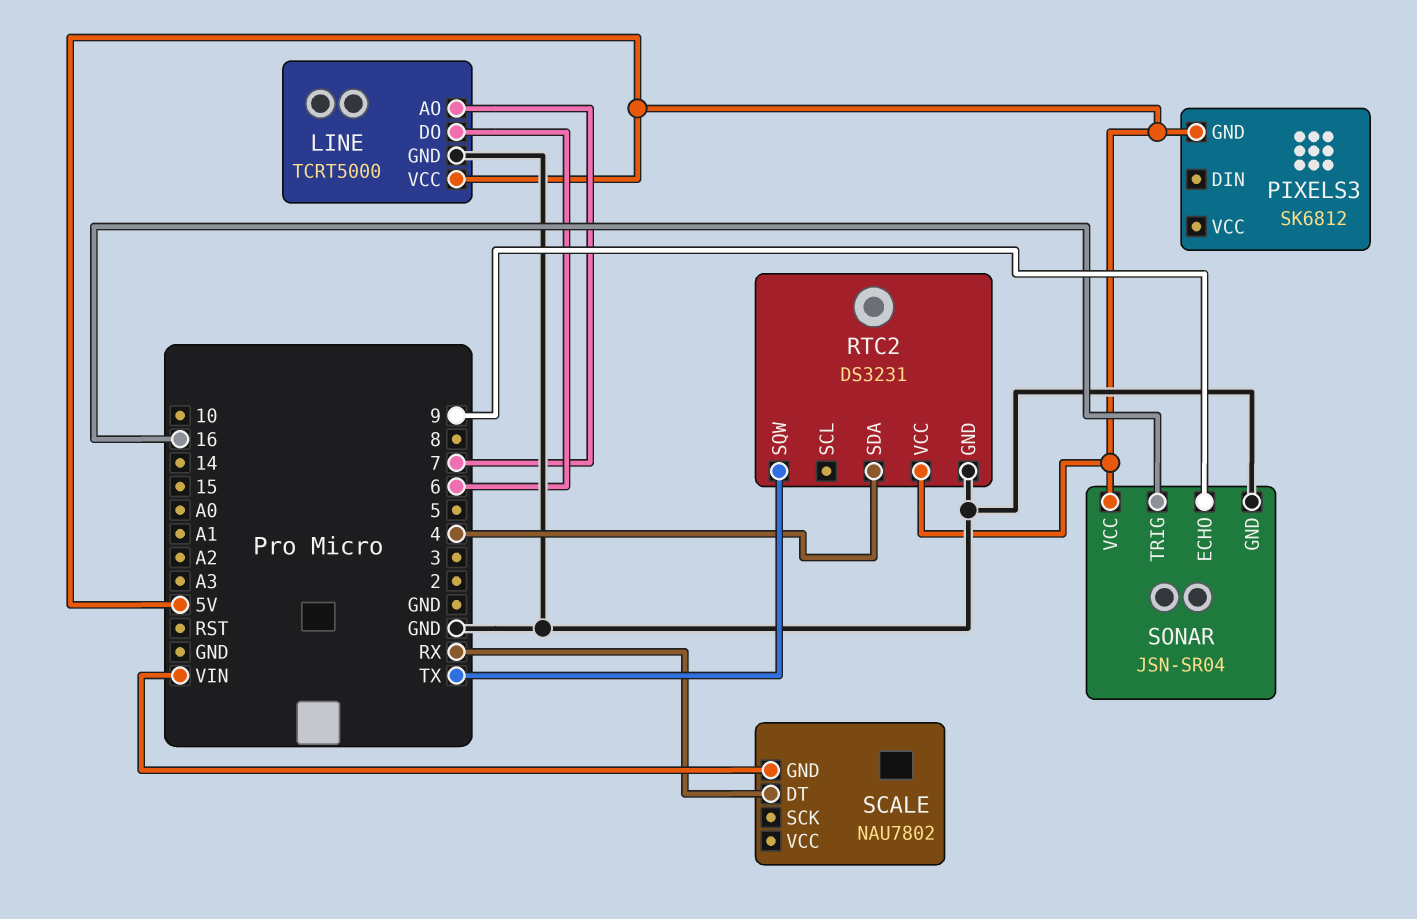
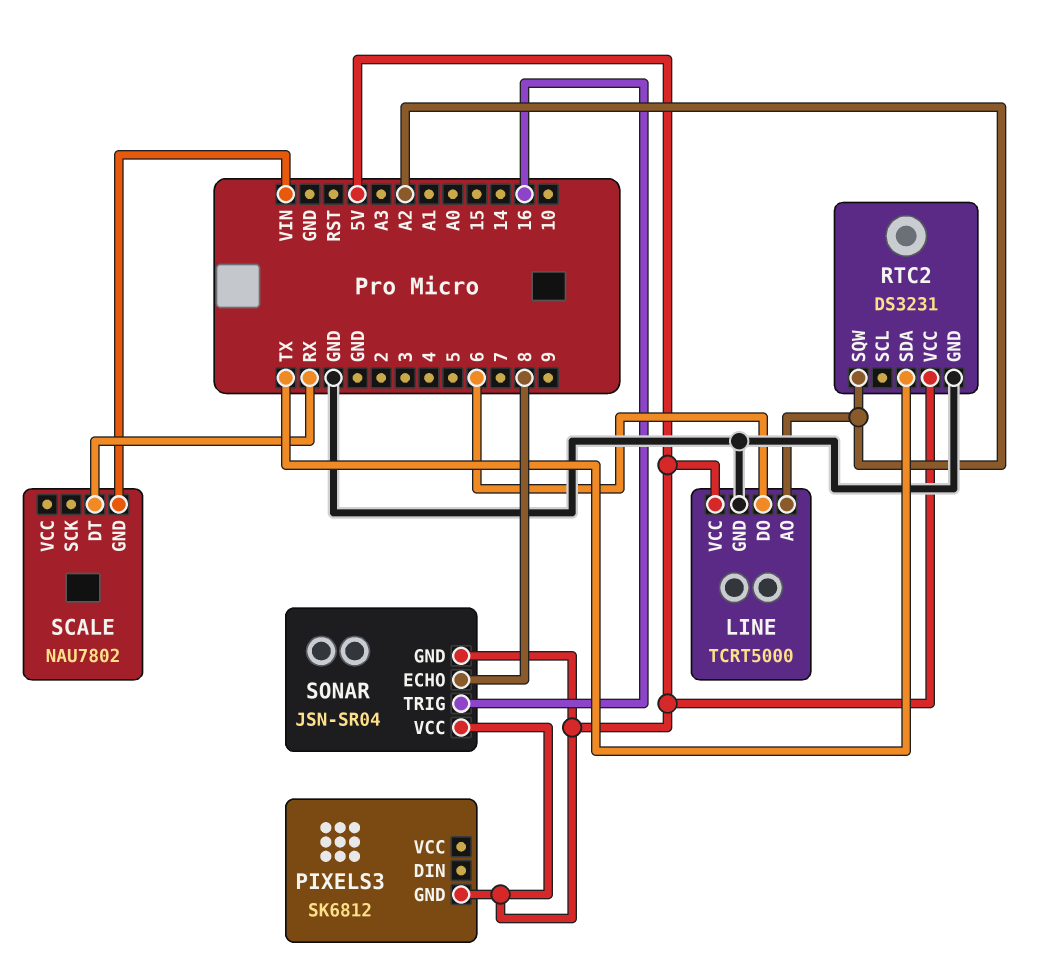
LINE pin AO: 7 -> A2
RTC2 pin SDA: 4 -> TX
RTC2 pin SQW: TX -> A2
SONAR pin ECHO: 9 -> 8
SONAR pin GND: GND -> 5V

